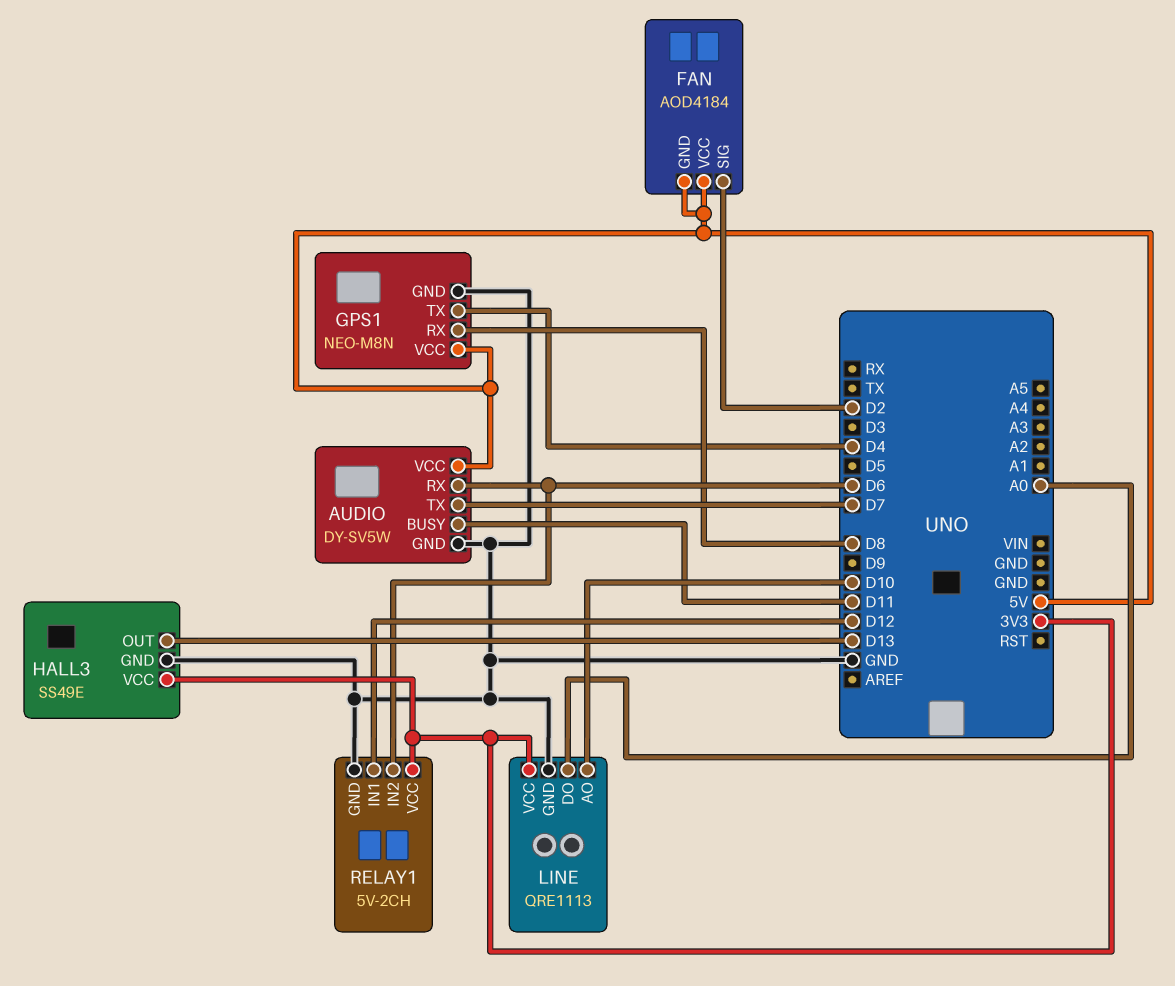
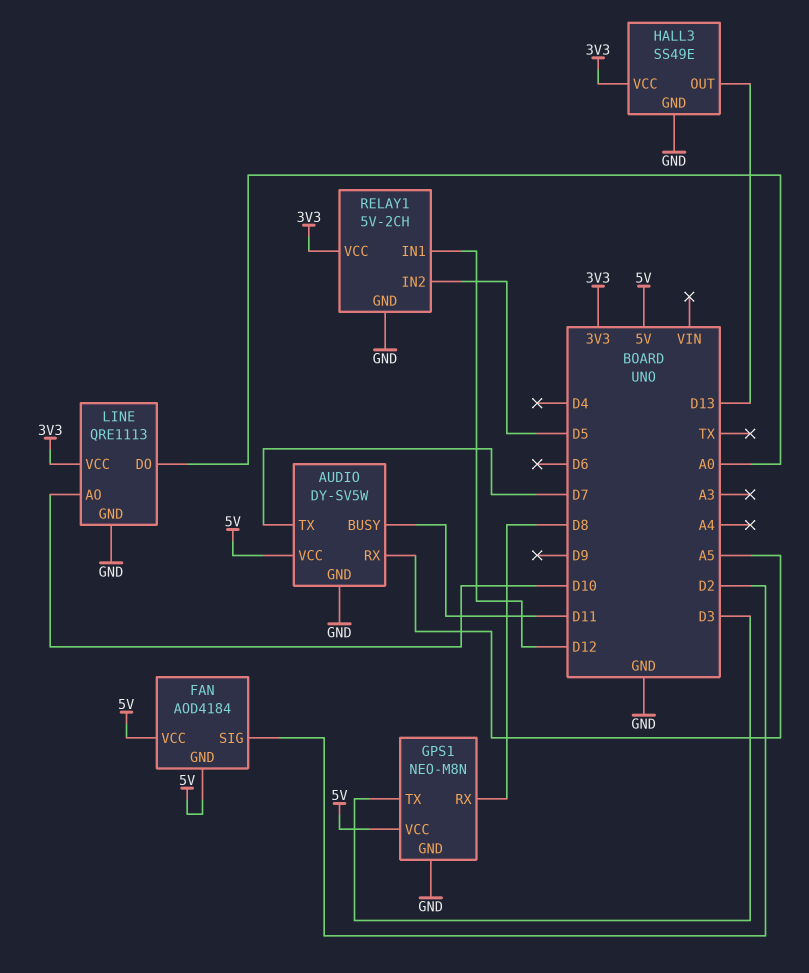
AUDIO pin RX: D6 -> A5
GPS1 pin TX: D4 -> D3
RELAY1 pin IN2: D6 -> D5

